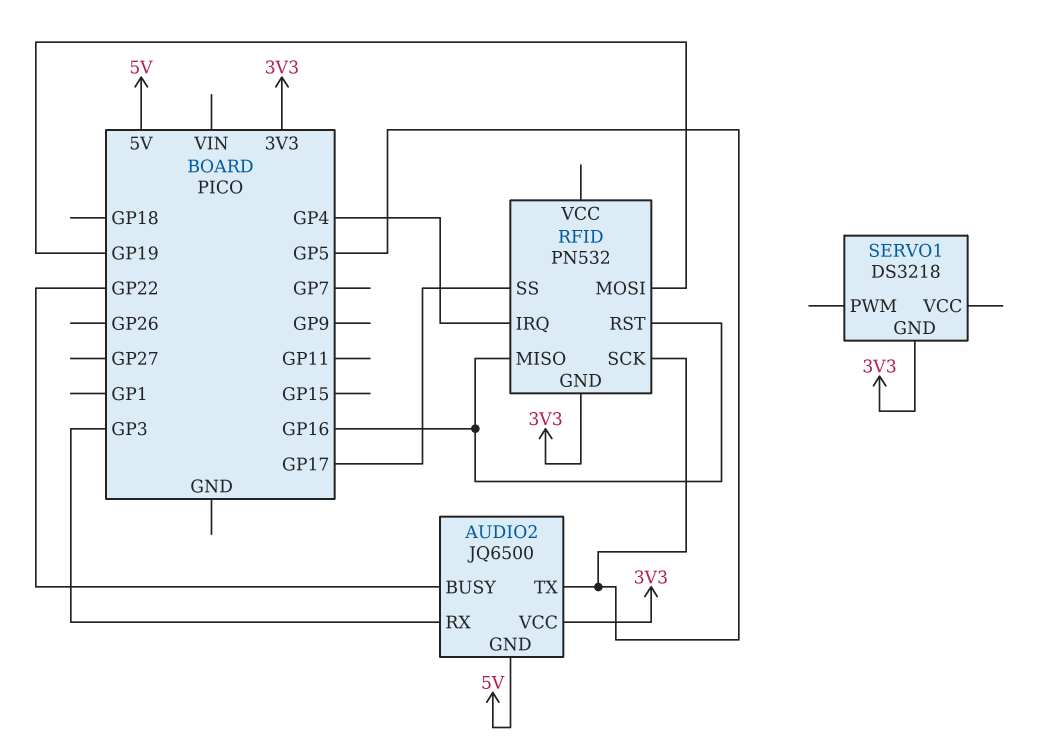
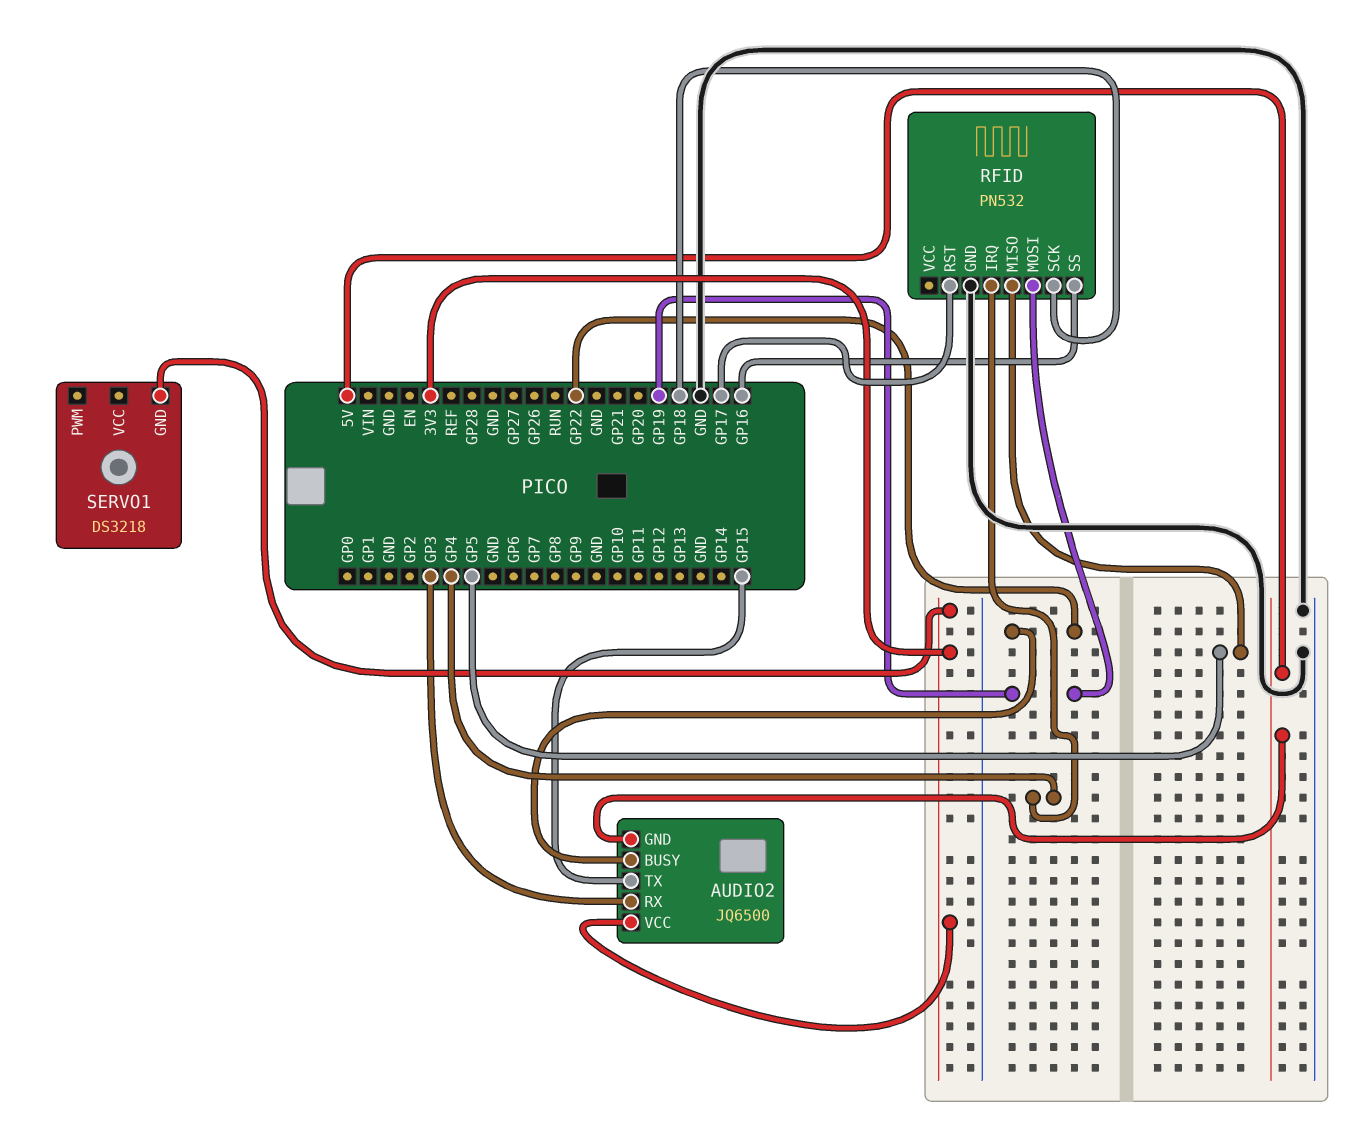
AUDIO2 pin TX: GP5 -> GP15
RFID pin GND: 3V3 -> GND
RFID pin MISO: GP16 -> GP5
RFID pin RST: GP16 -> GP17
RFID pin SCK: GP5 -> GP18
RFID pin SS: GP17 -> GP16

